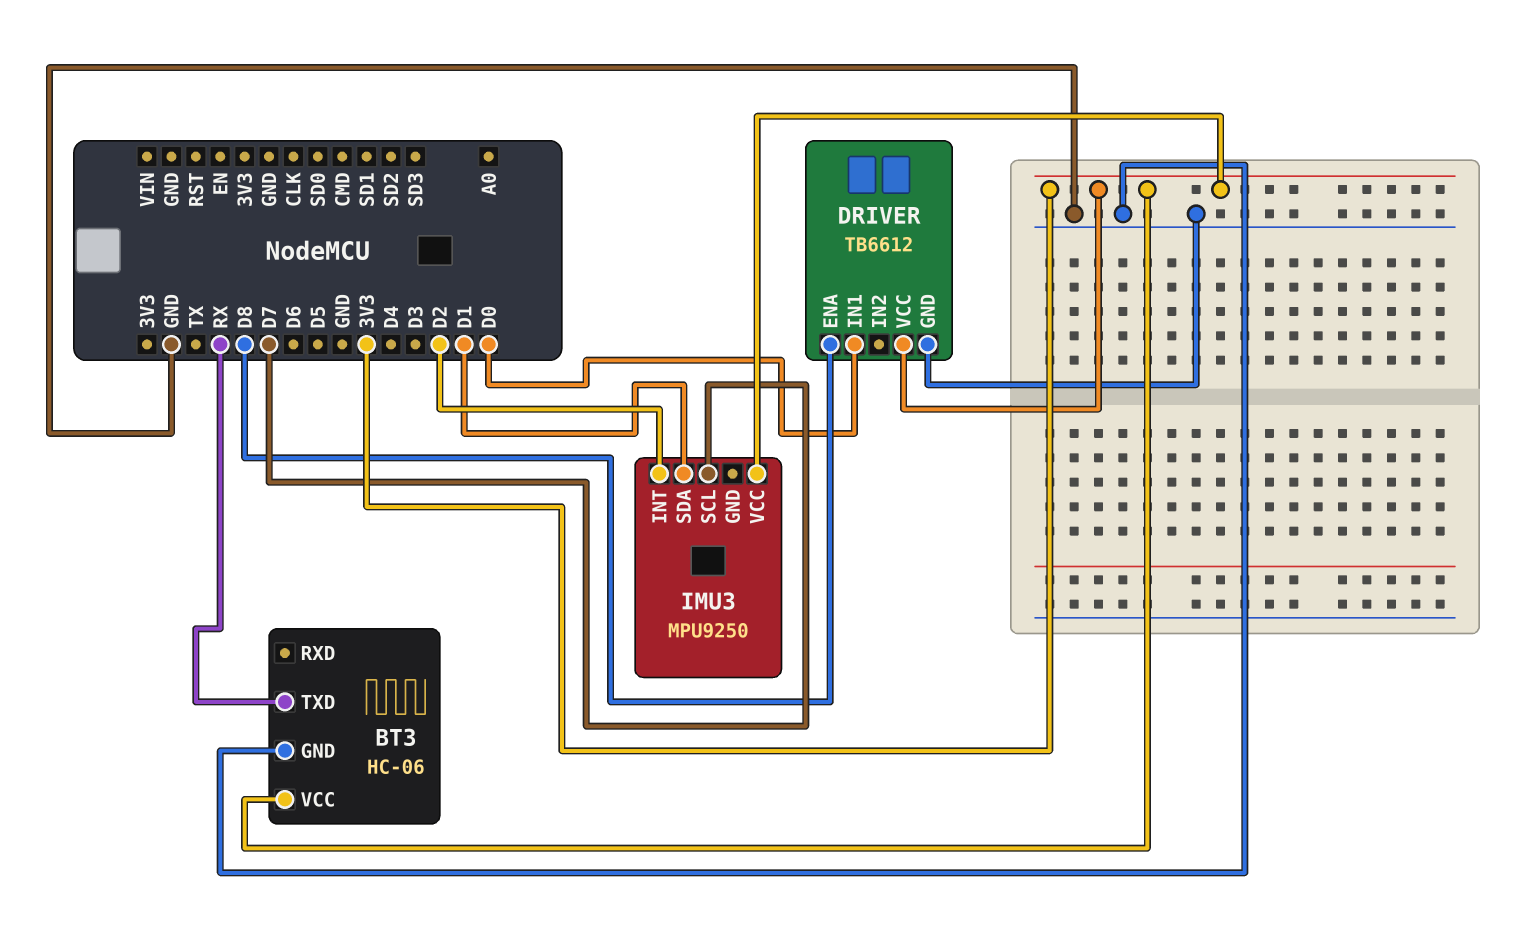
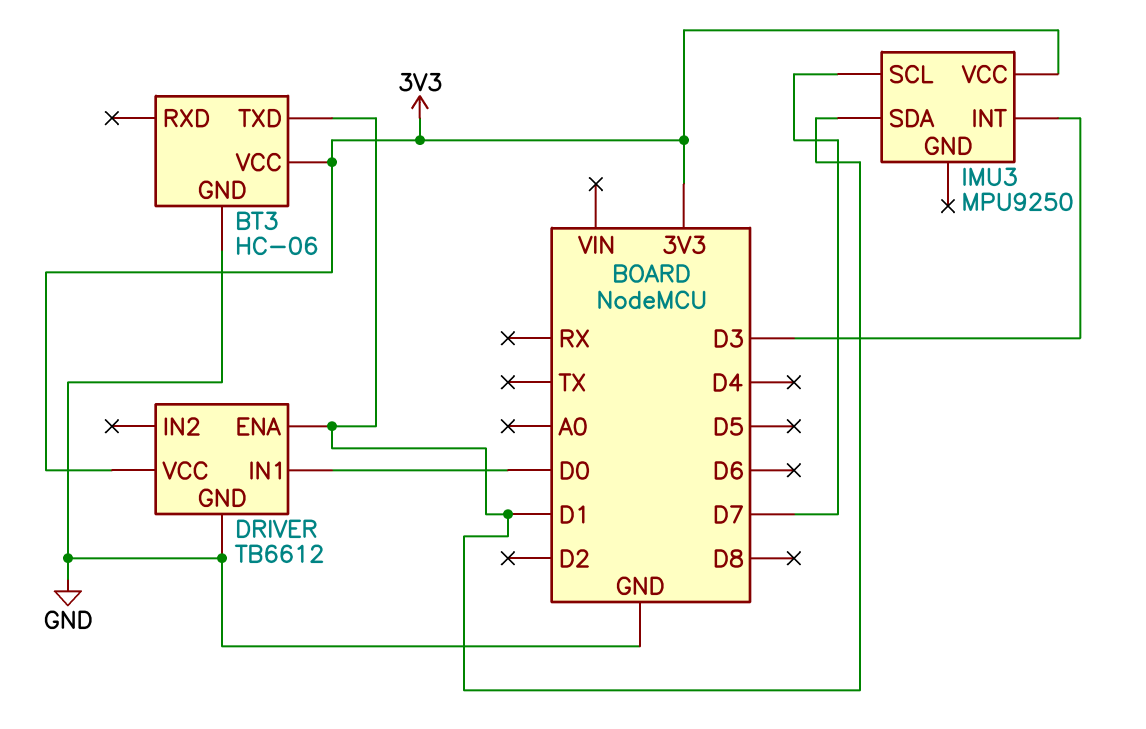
BT3 pin TXD: RX -> D1
DRIVER pin ENA: D8 -> D1
IMU3 pin INT: D2 -> D3

